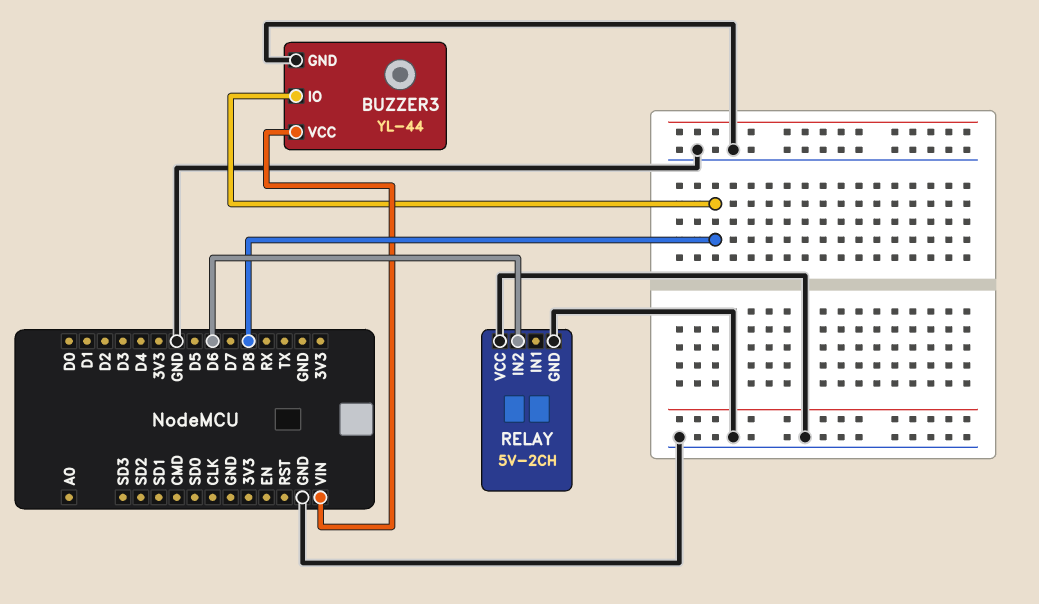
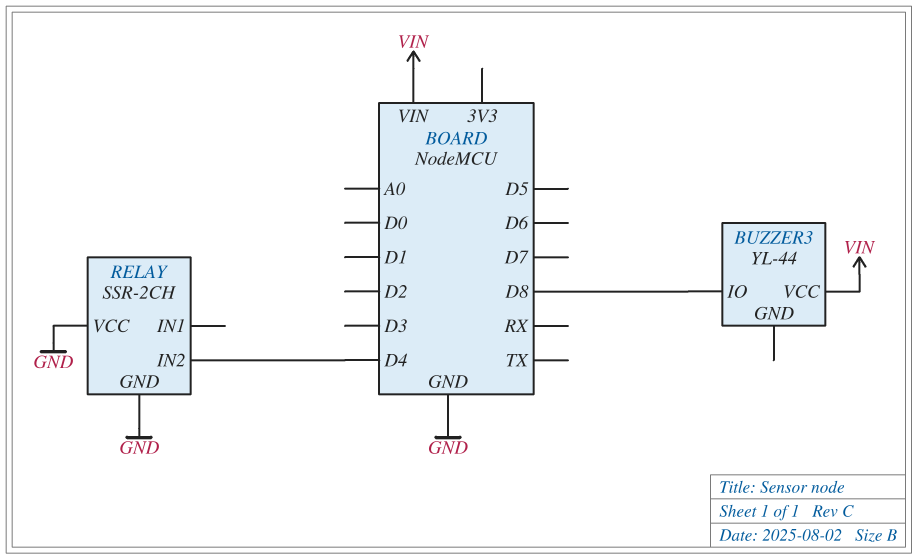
BUZZER3 pin GND: GND -> none
RELAY: 5V-2CH -> SSR-2CH
RELAY pin IN2: D6 -> D4

